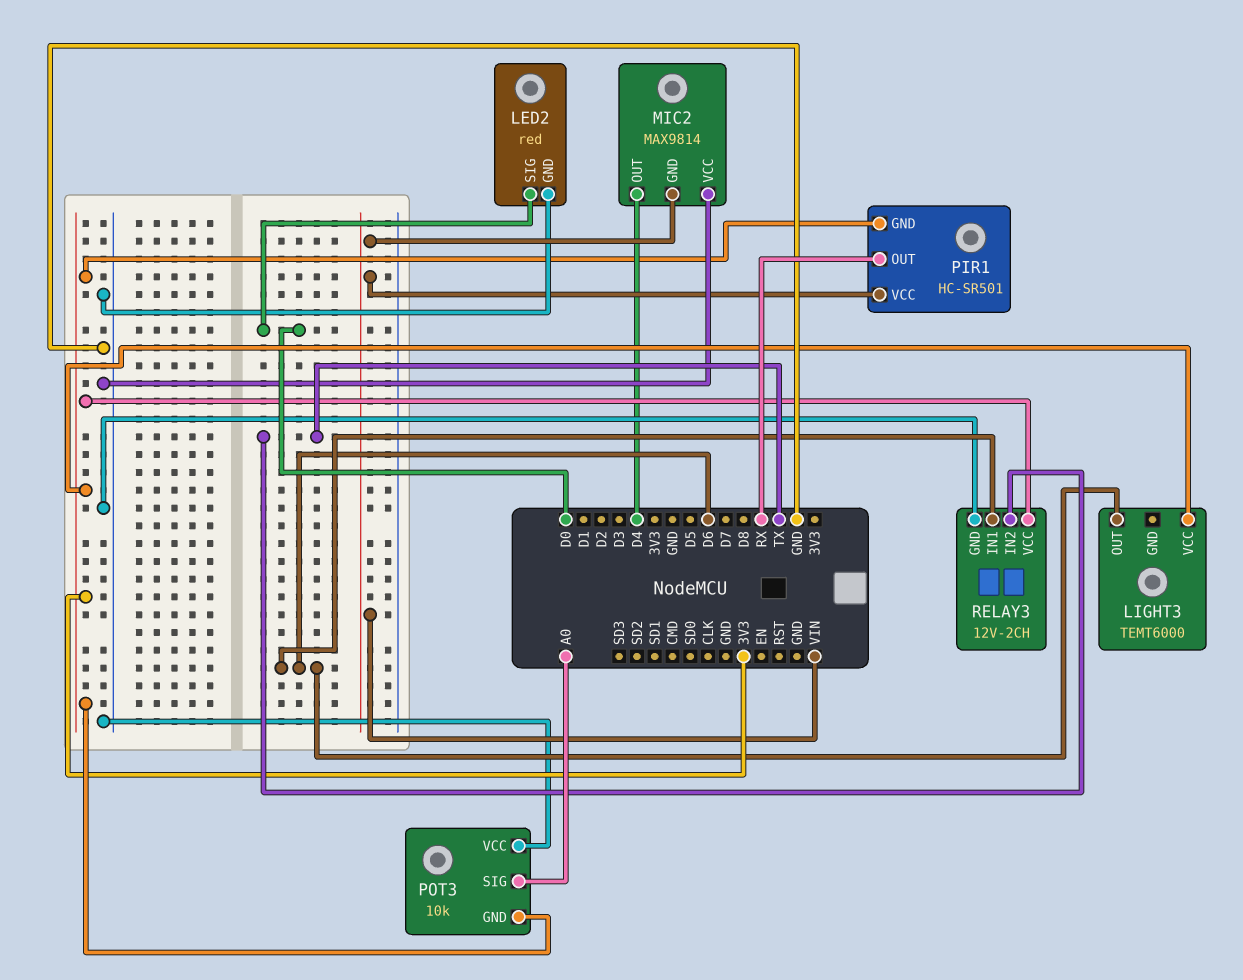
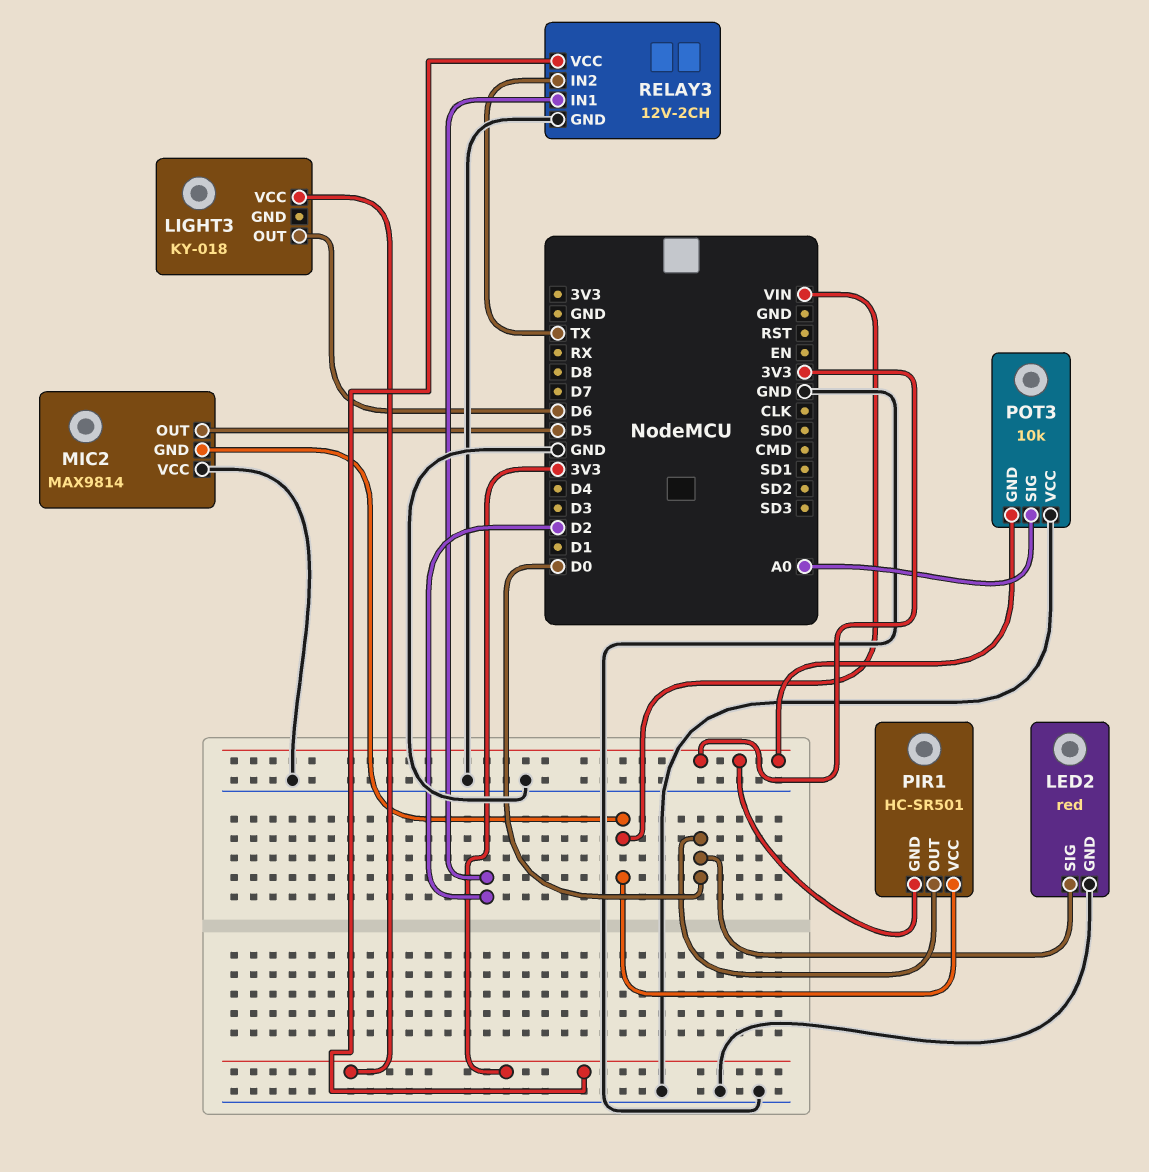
LIGHT3: TEMT6000 -> KY-018
MIC2 pin OUT: D4 -> D5
PIR1 pin OUT: RX -> D0
RELAY3 pin IN1: D6 -> D2

